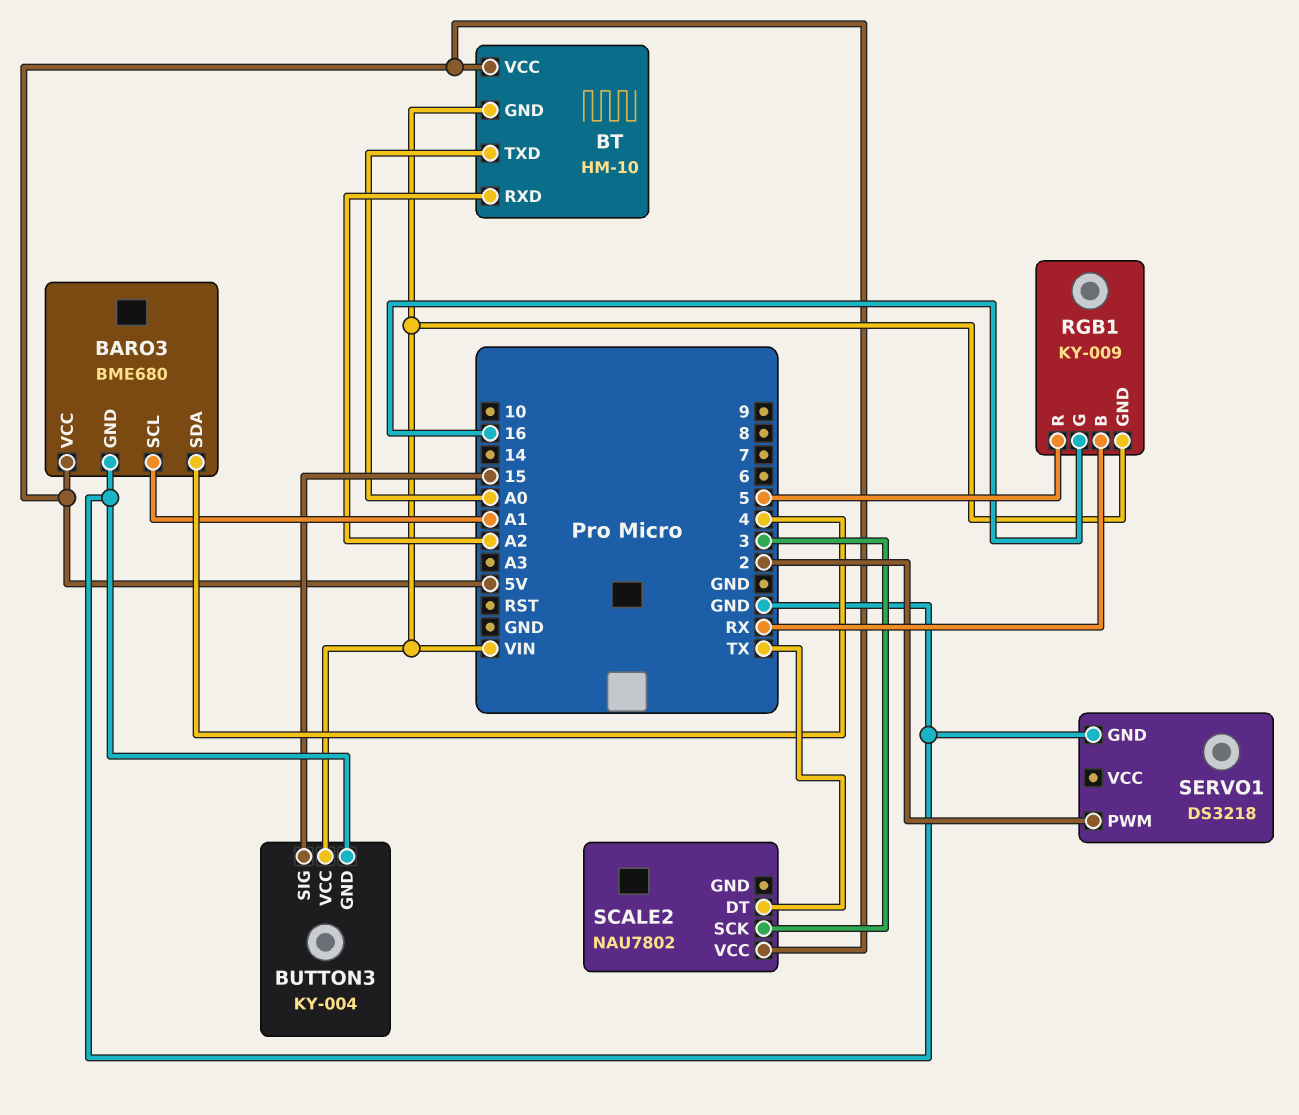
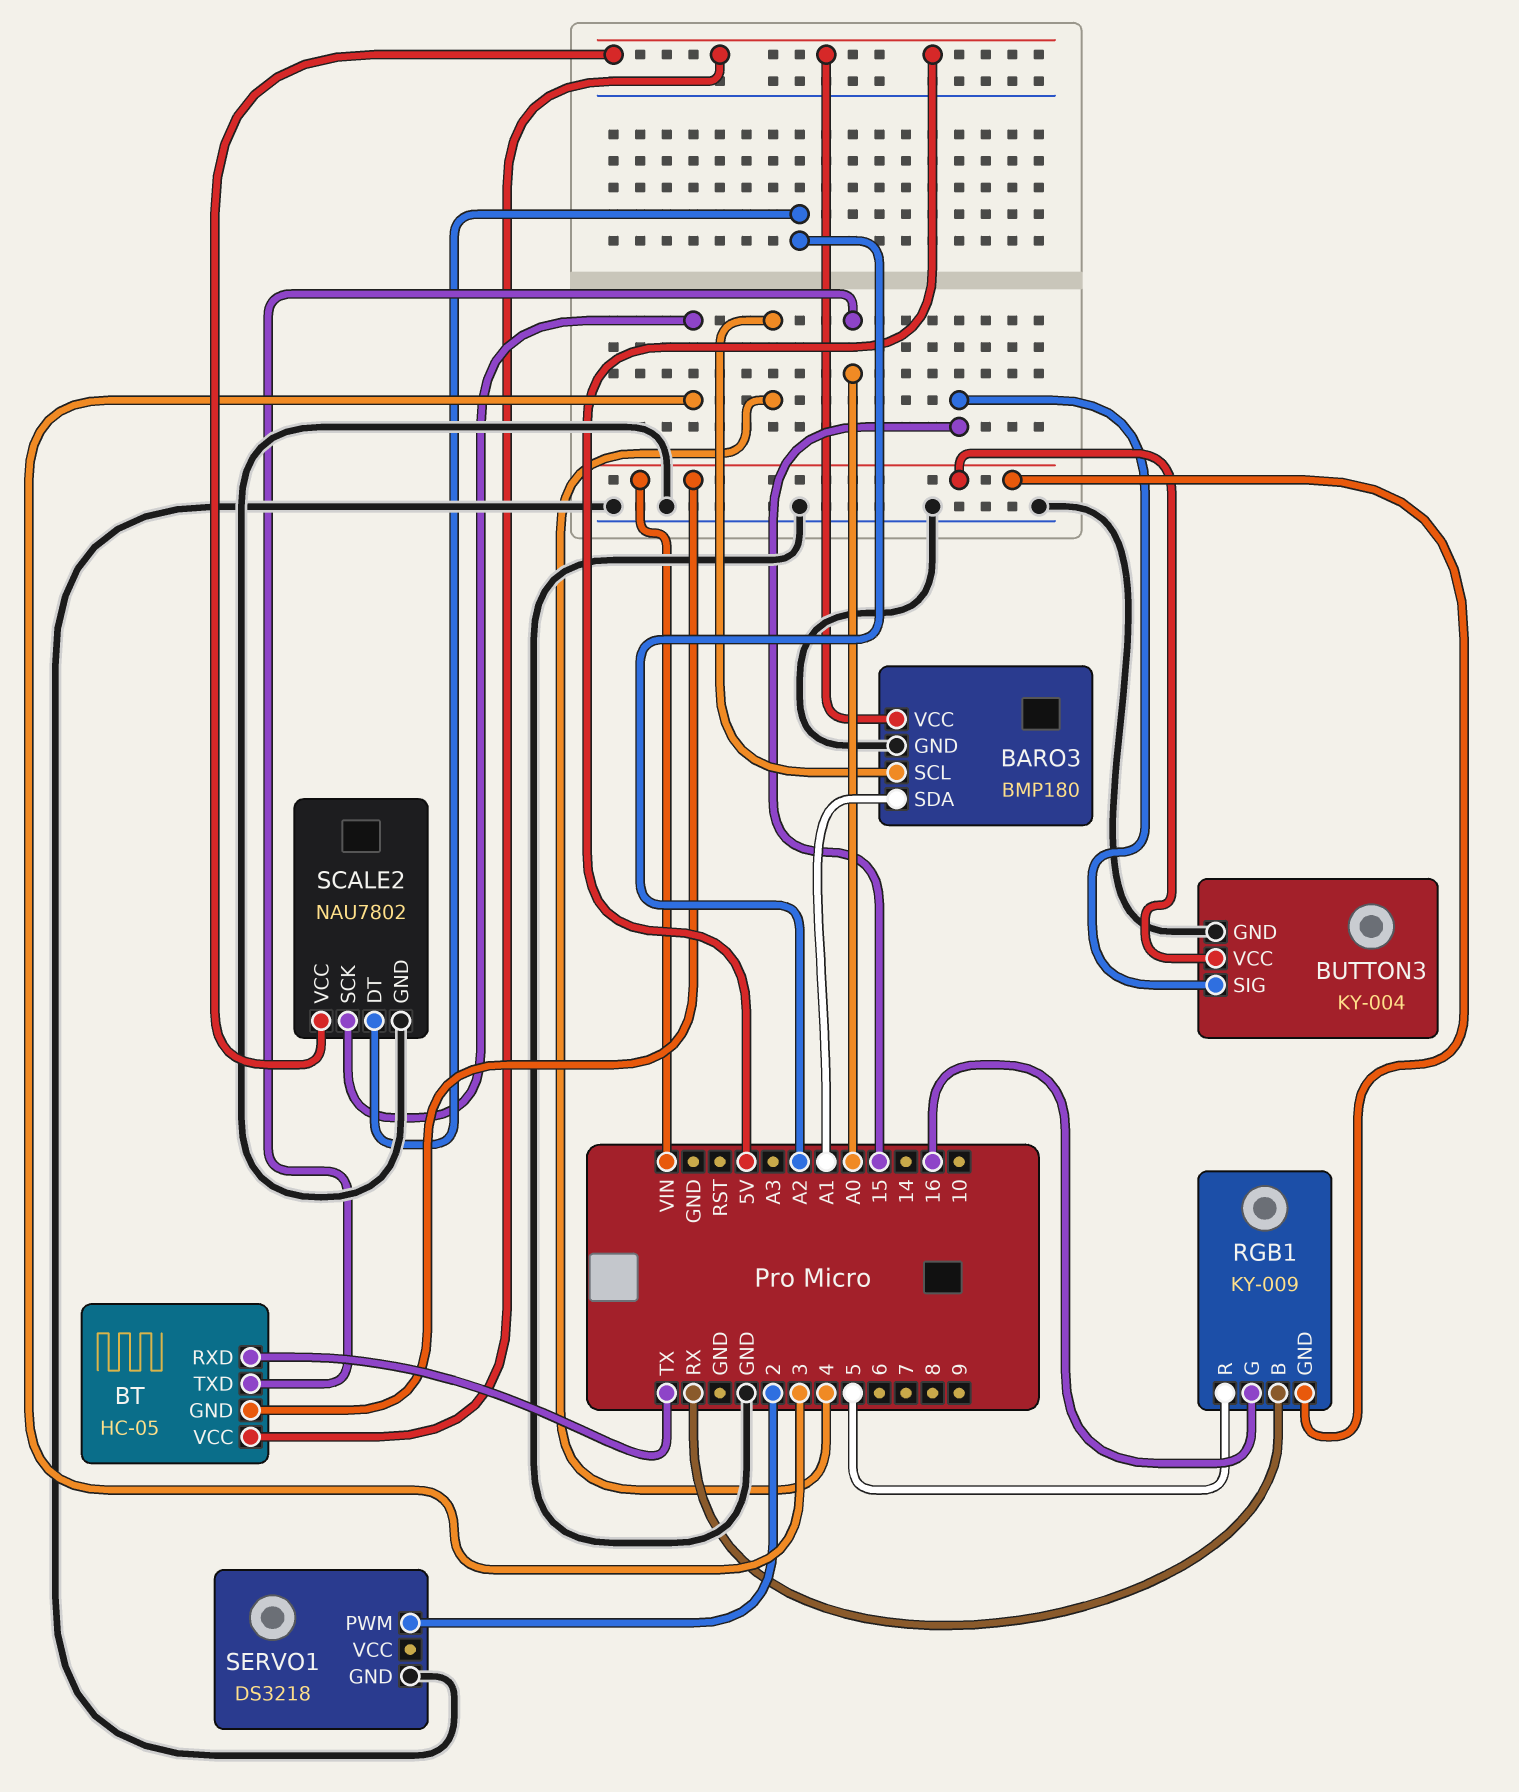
BARO3: BME680 -> BMP180
BARO3 pin SCL: A1 -> 4
BARO3 pin SDA: 4 -> A1
BT: HM-10 -> HC-05
BT pin RXD: A2 -> TX
SCALE2 pin DT: TX -> A2
SCALE2 pin GND: none -> GND

